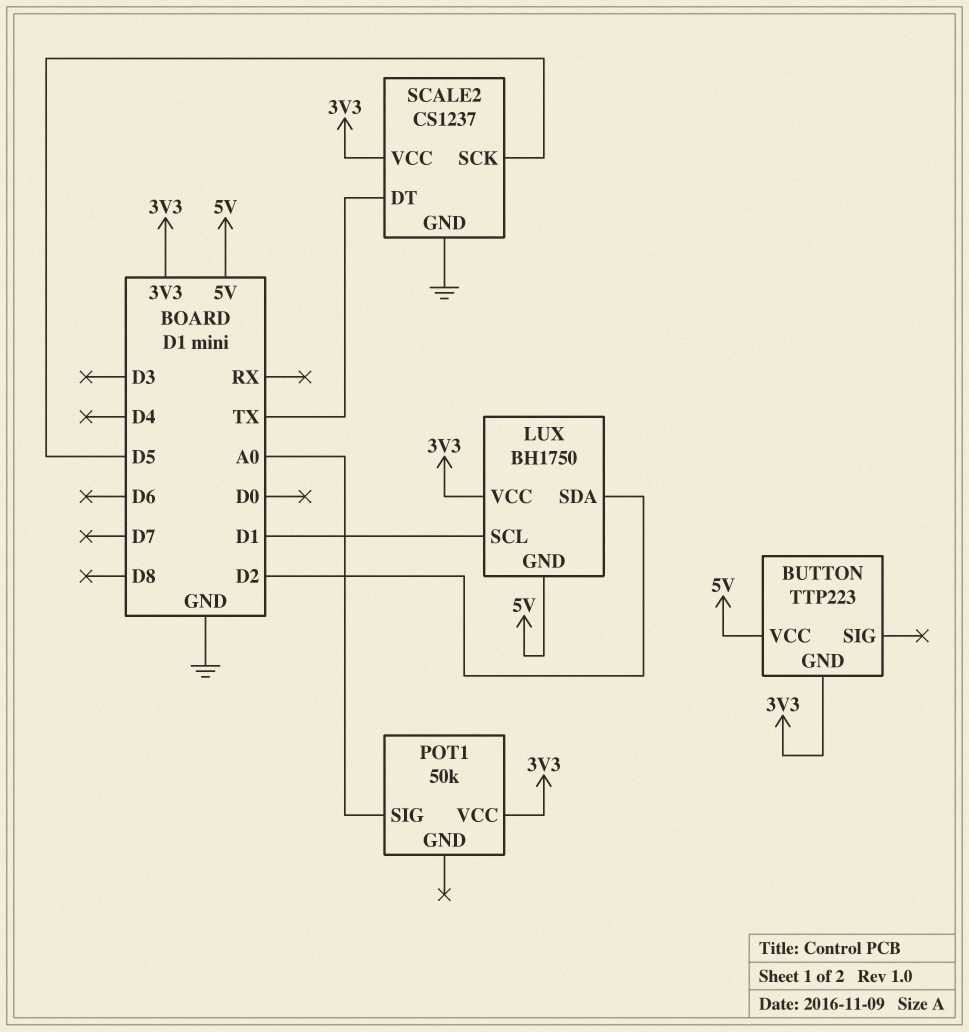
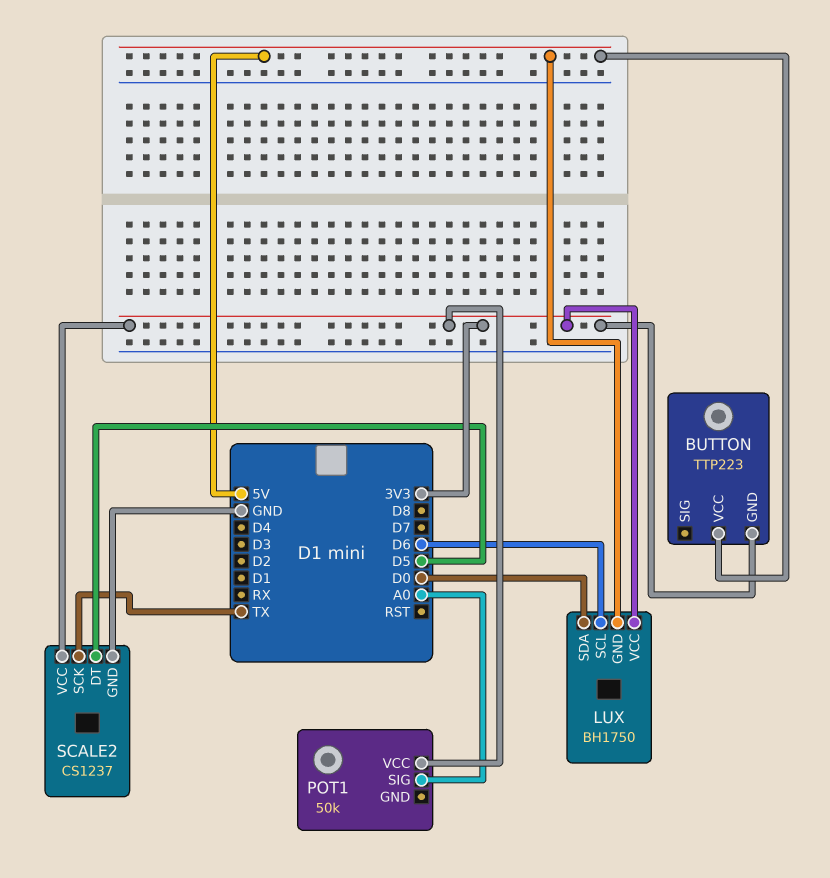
LUX pin SCL: D1 -> D6
LUX pin SDA: D2 -> D0
SCALE2 pin DT: TX -> D5
SCALE2 pin SCK: D5 -> TX

